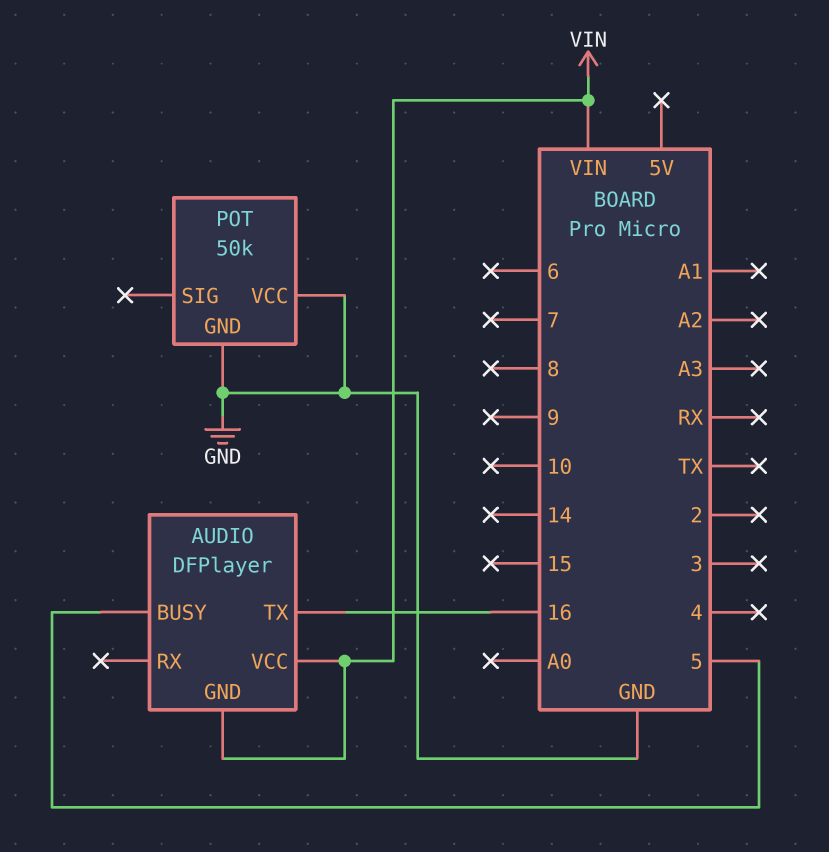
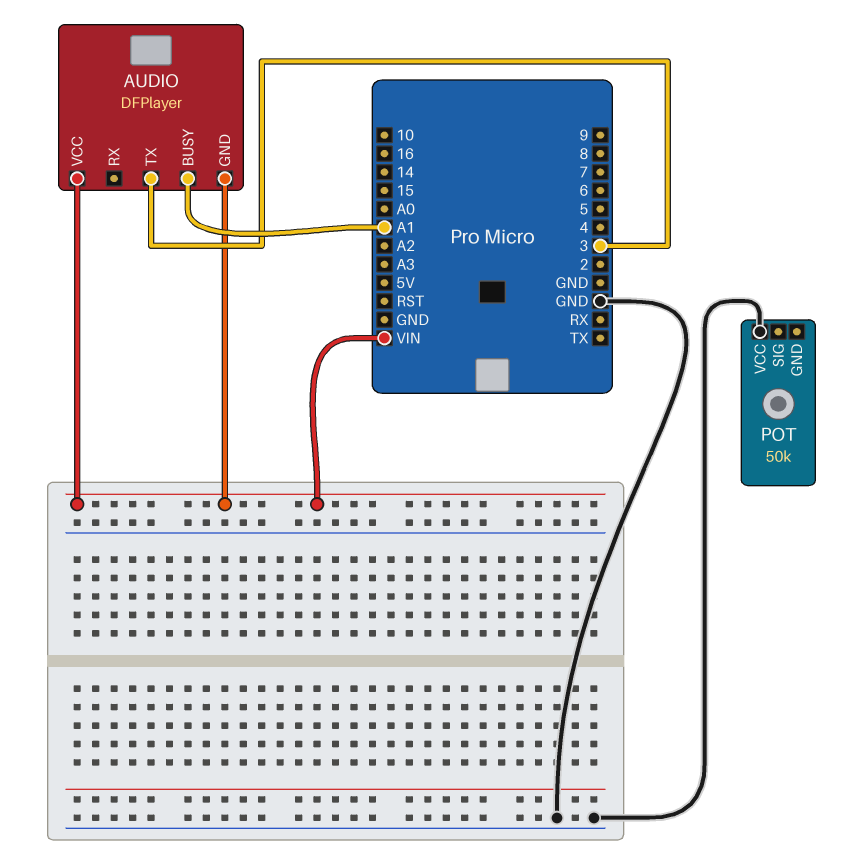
AUDIO pin BUSY: 5 -> A1
AUDIO pin TX: 16 -> 3
POT pin GND: GND -> none

